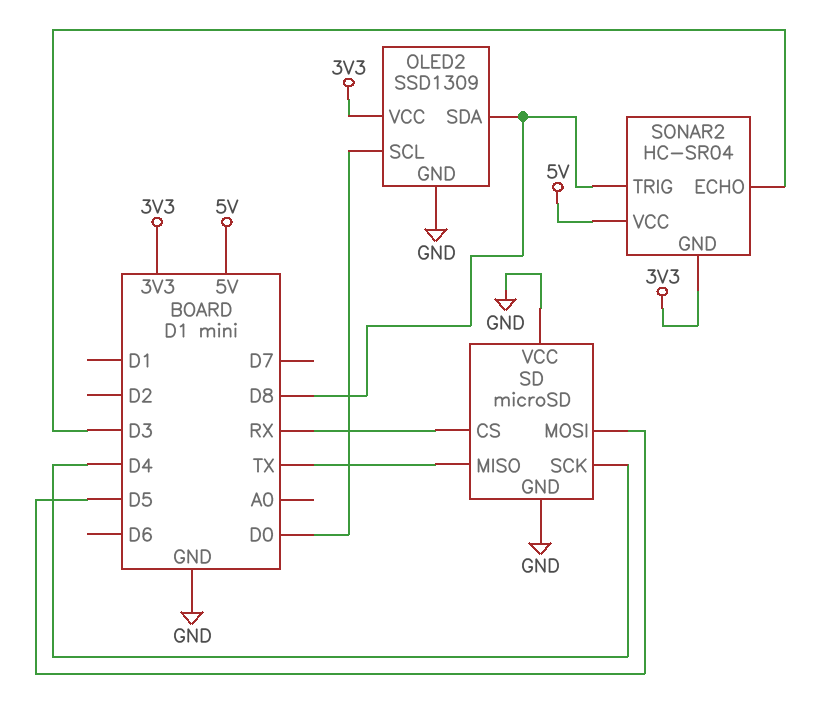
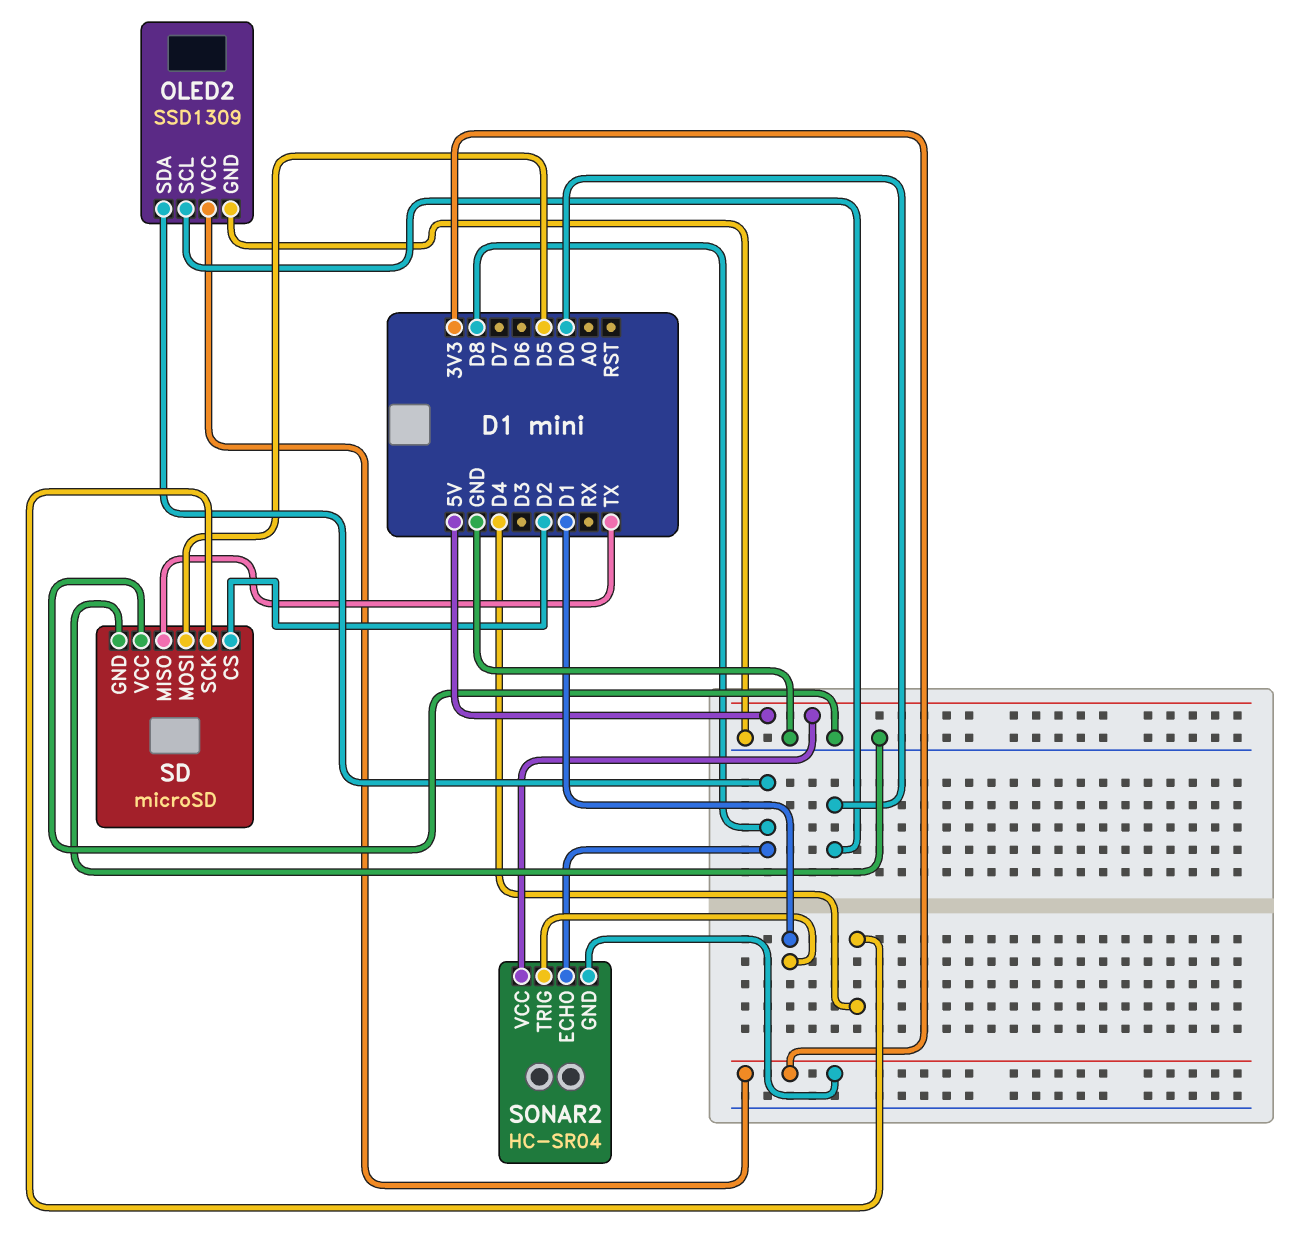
SD pin CS: RX -> D2
SONAR2 pin ECHO: D3 -> D8
SONAR2 pin TRIG: D8 -> D1

